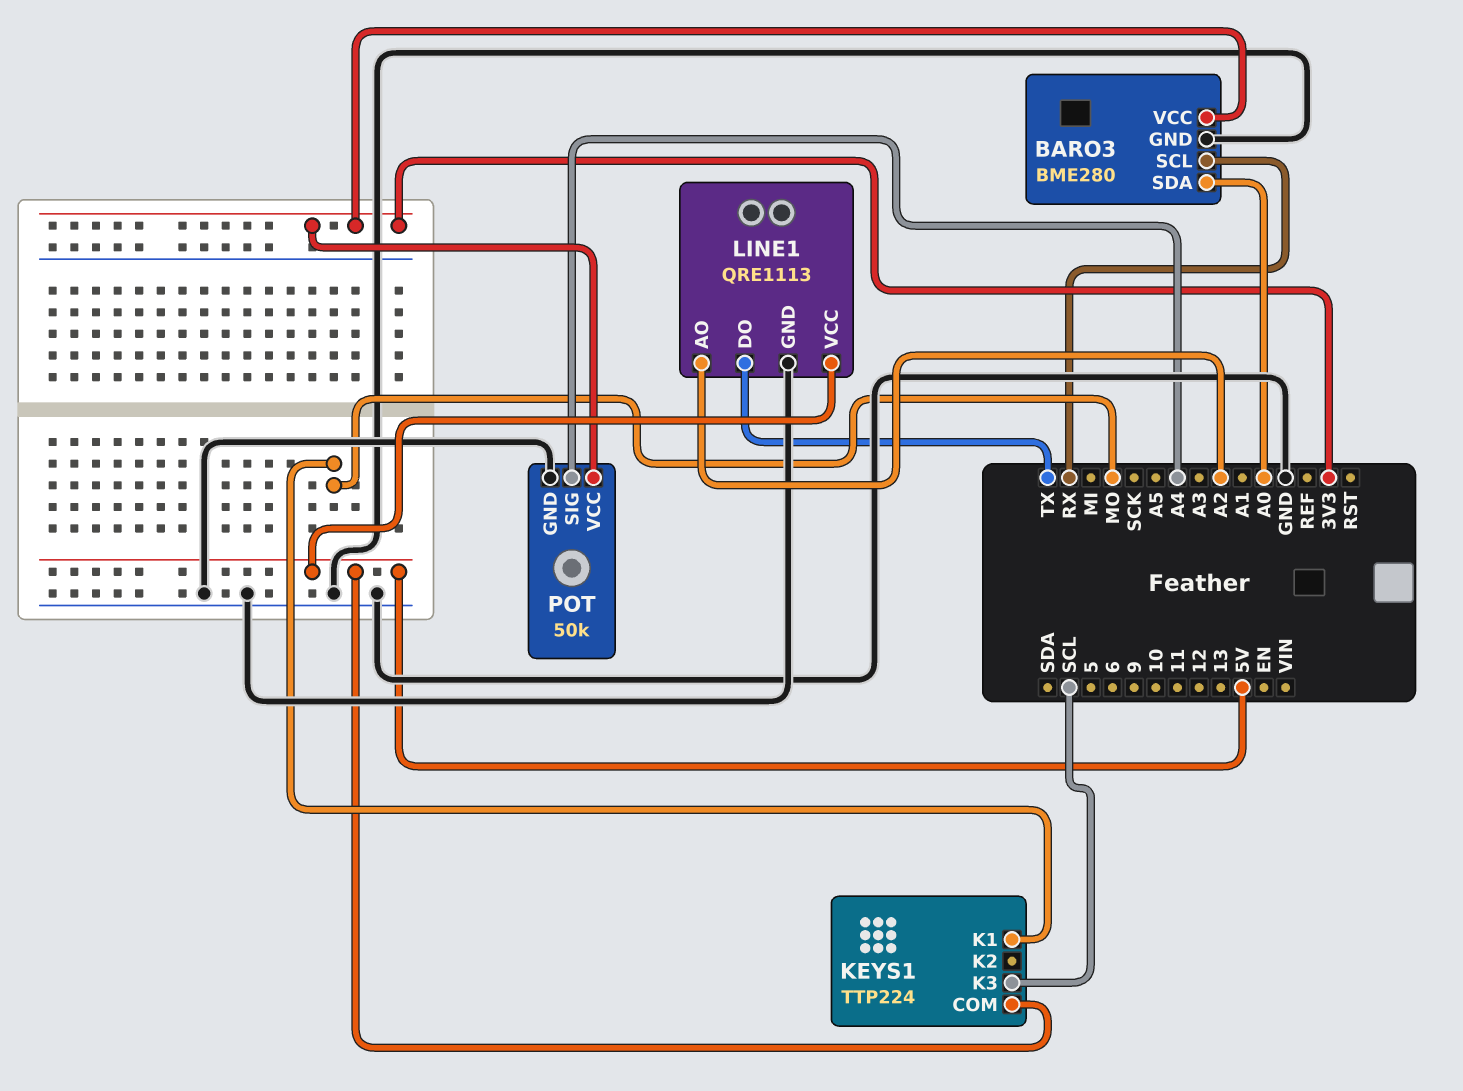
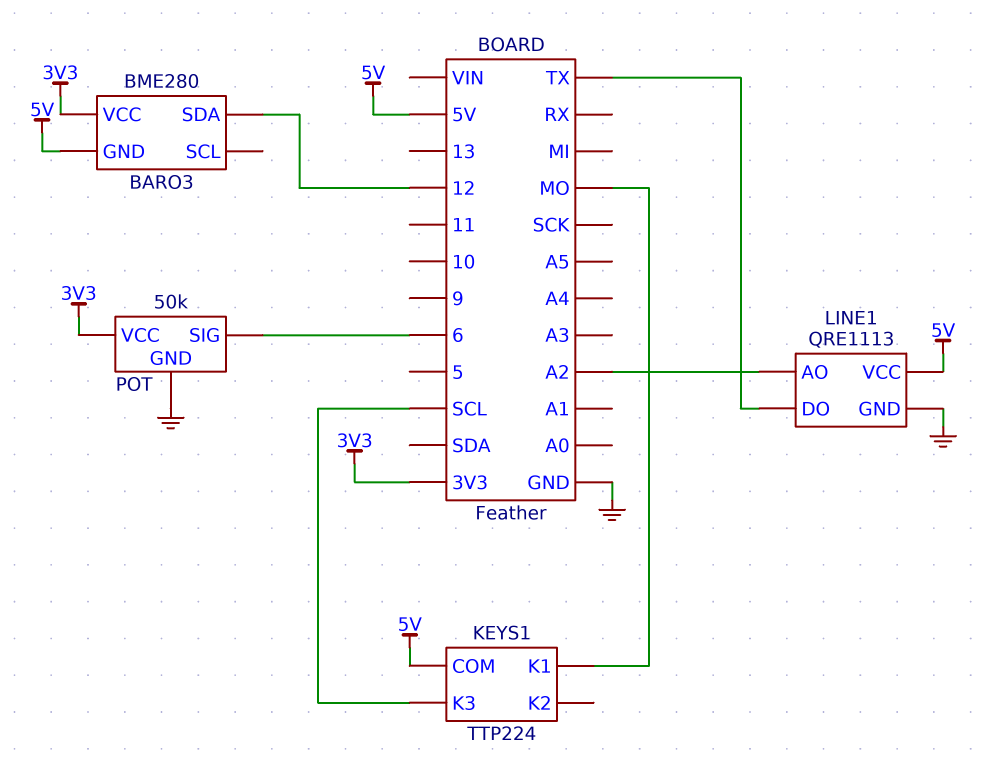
BARO3 pin GND: GND -> 5V
BARO3 pin SCL: RX -> none
BARO3 pin SDA: A0 -> 12
POT pin SIG: A4 -> 6

